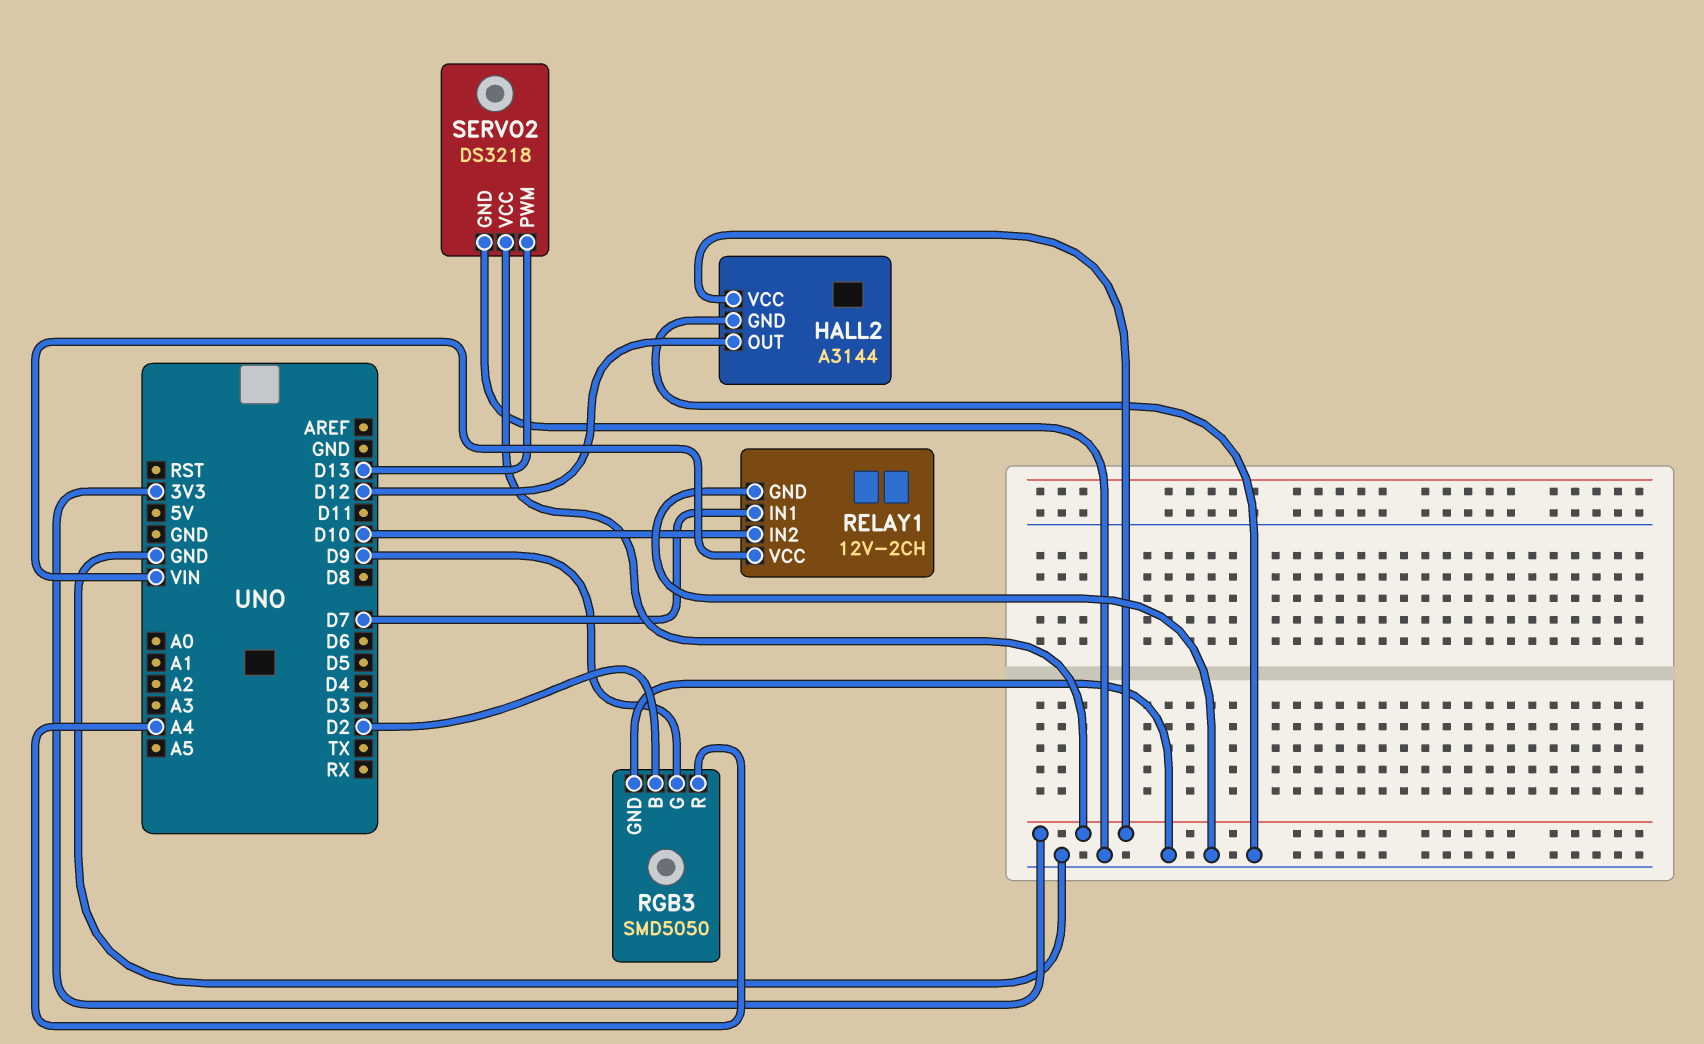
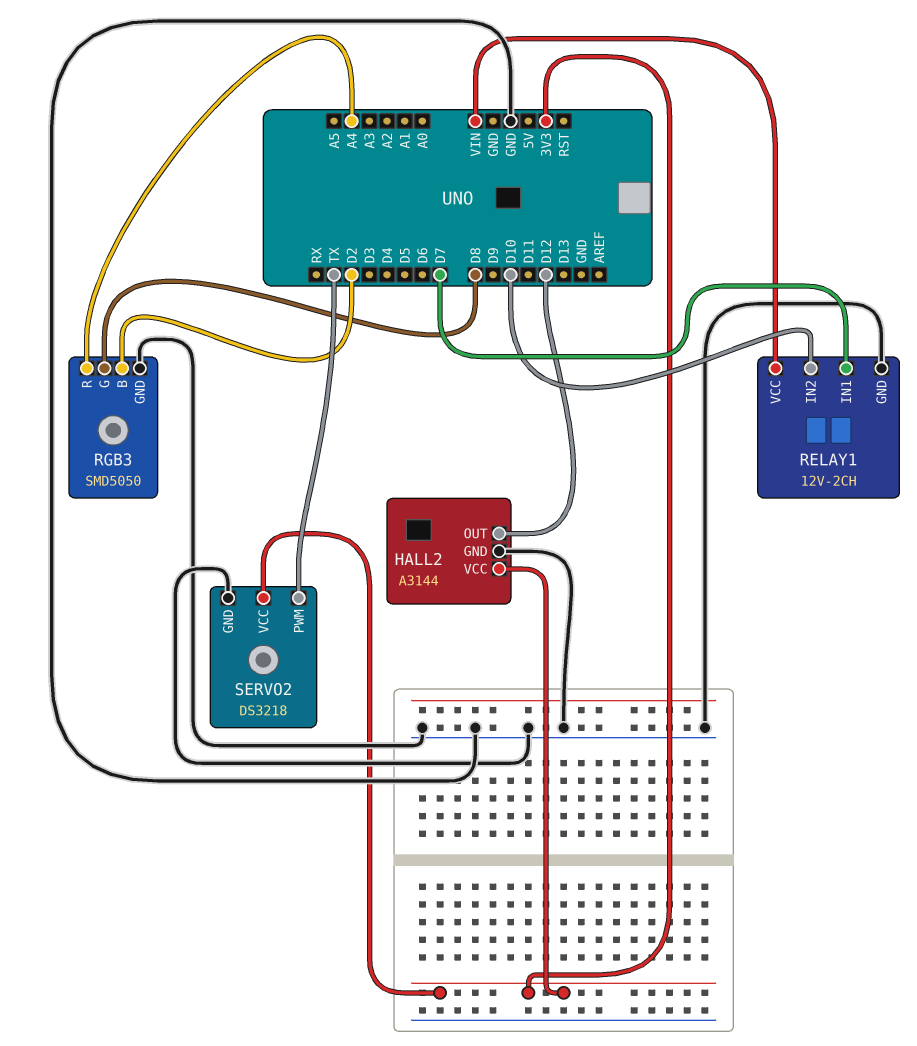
RGB3 pin G: D9 -> D8
SERVO2 pin PWM: D13 -> TX

